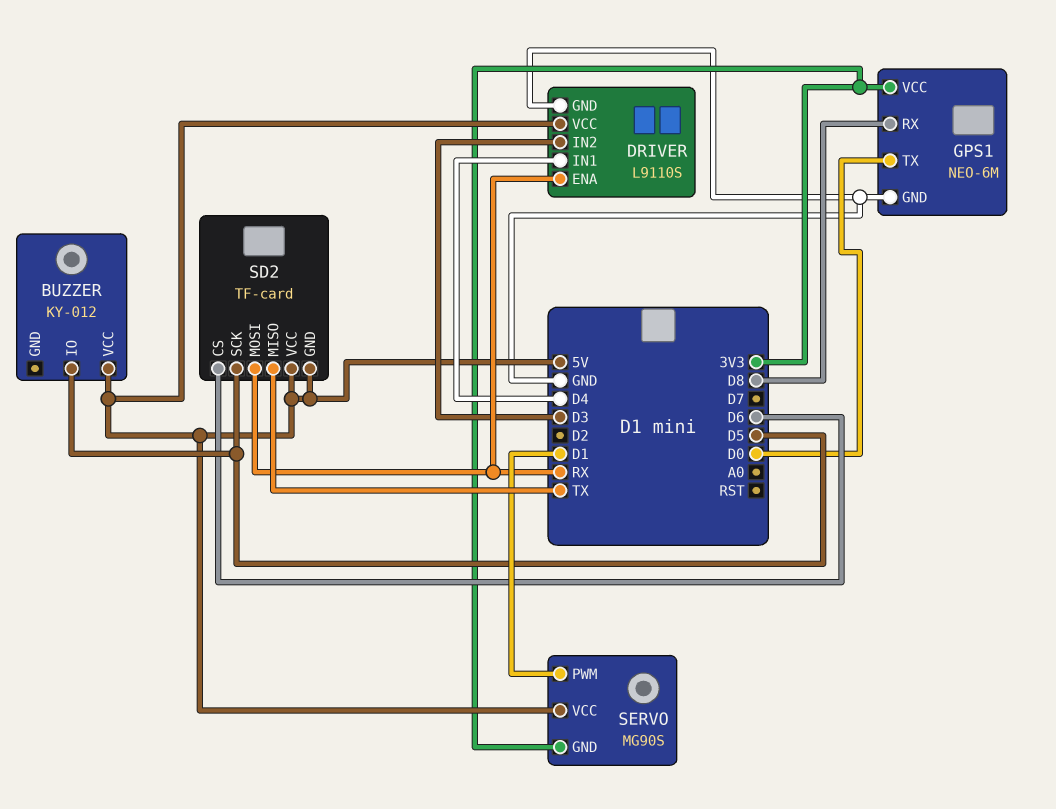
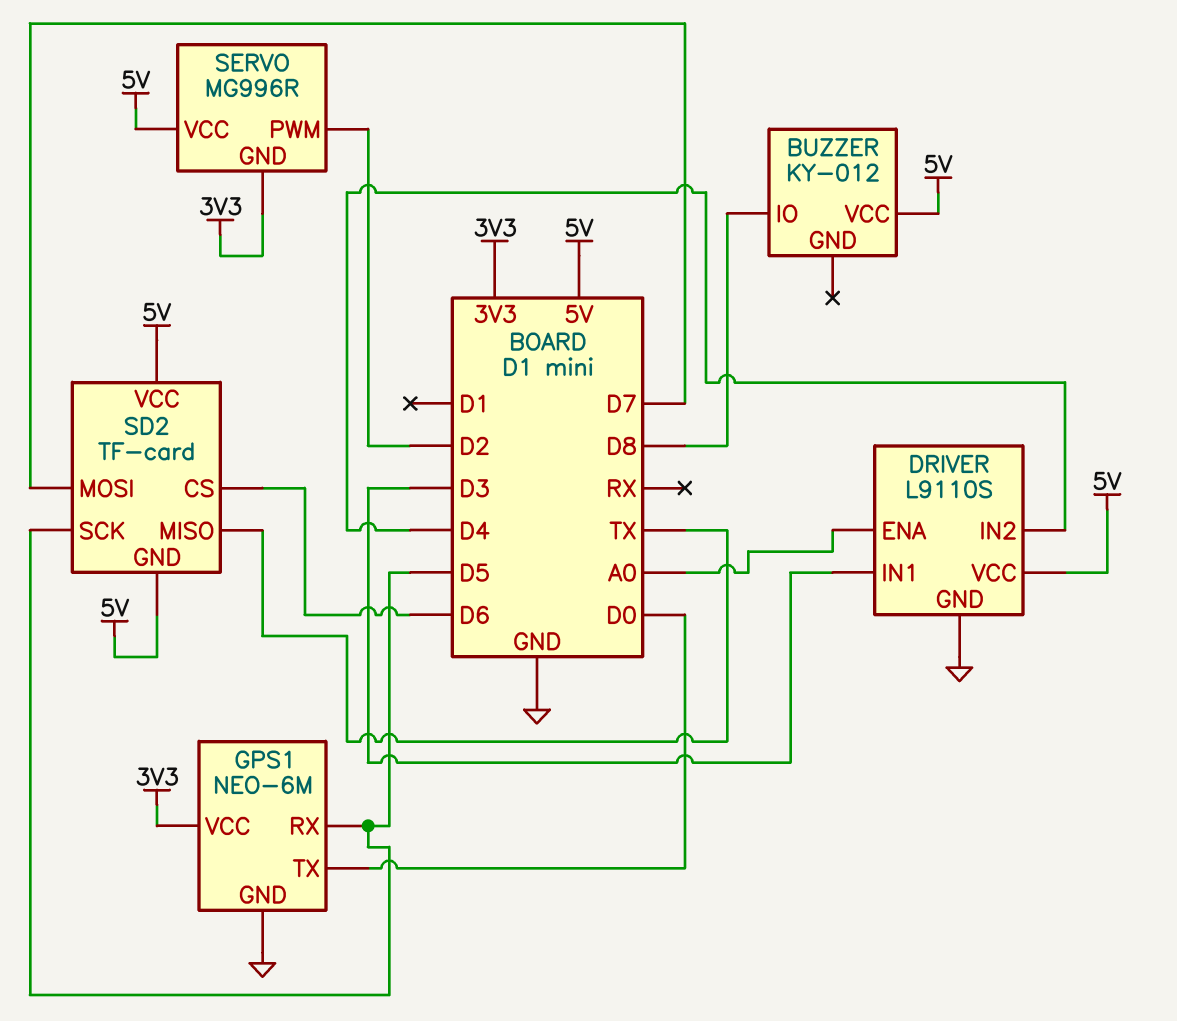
BUZZER pin IO: D5 -> D8
DRIVER pin ENA: RX -> A0
DRIVER pin IN1: D4 -> D3
DRIVER pin IN2: D3 -> D4
GPS1 pin RX: D8 -> D5
SD2 pin MOSI: RX -> D7
SERVO: MG90S -> MG996R
SERVO pin PWM: D1 -> D2

